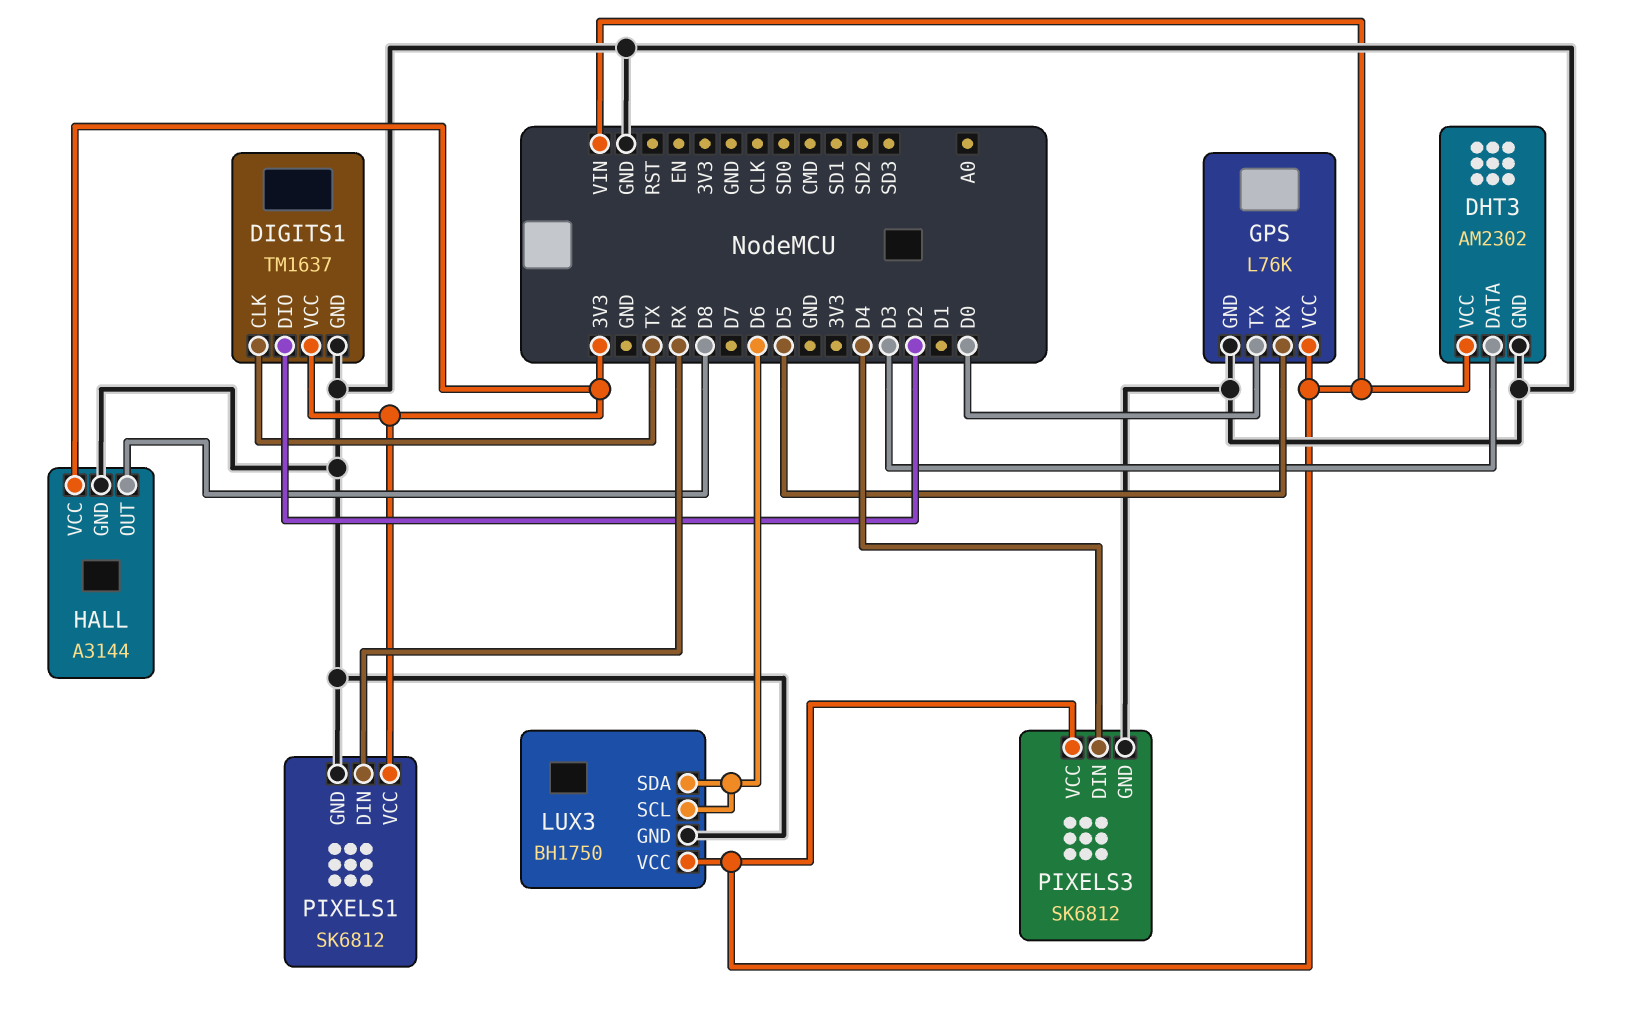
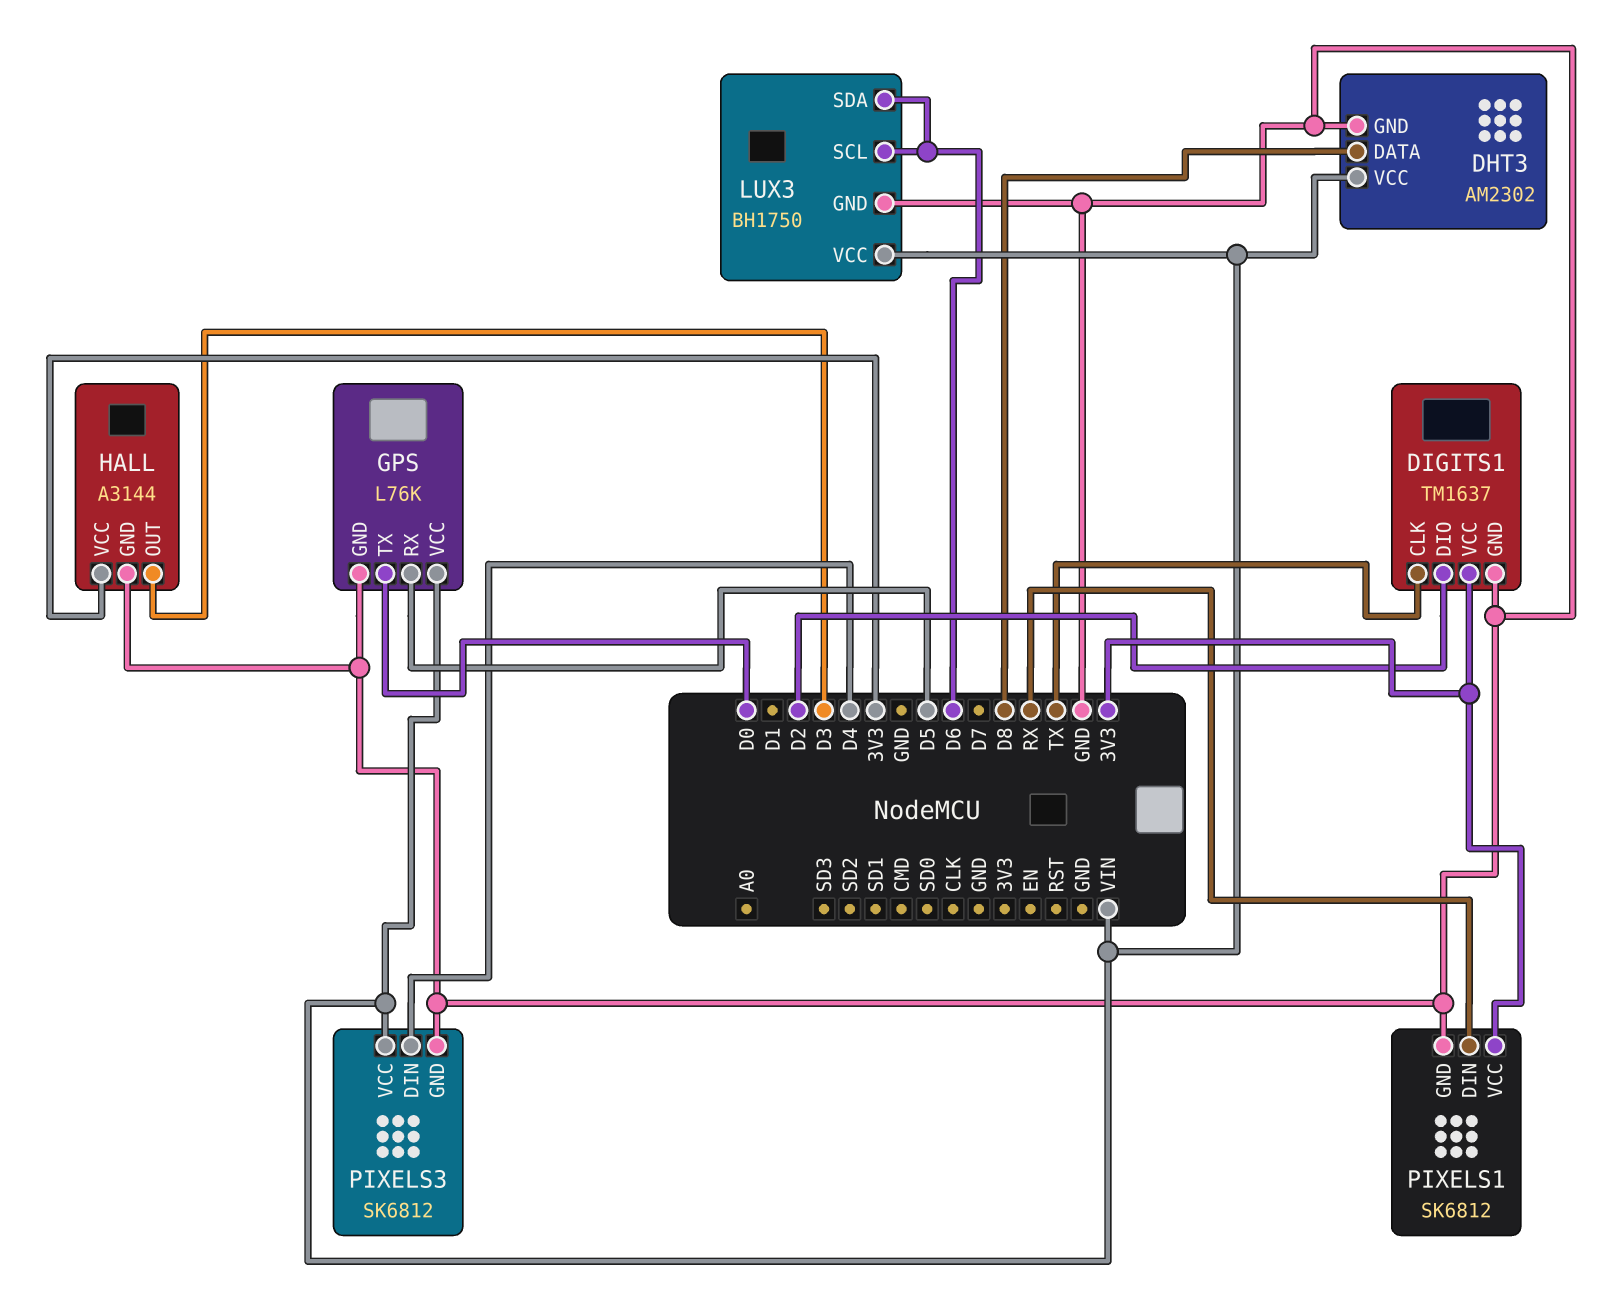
DHT3 pin DATA: D3 -> D8
HALL pin OUT: D8 -> D3

